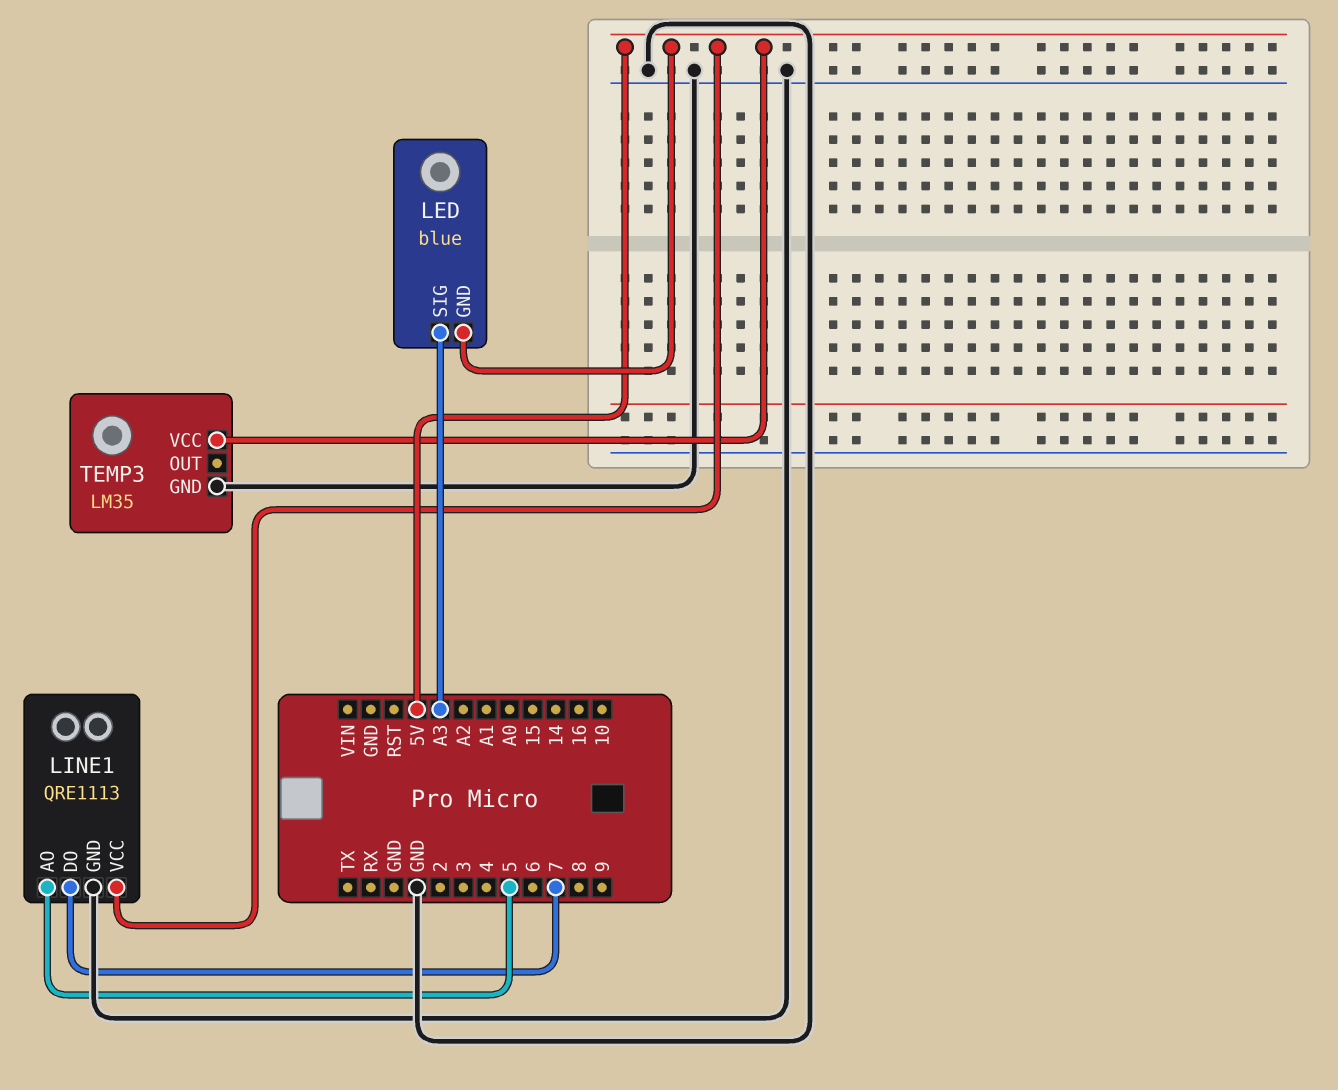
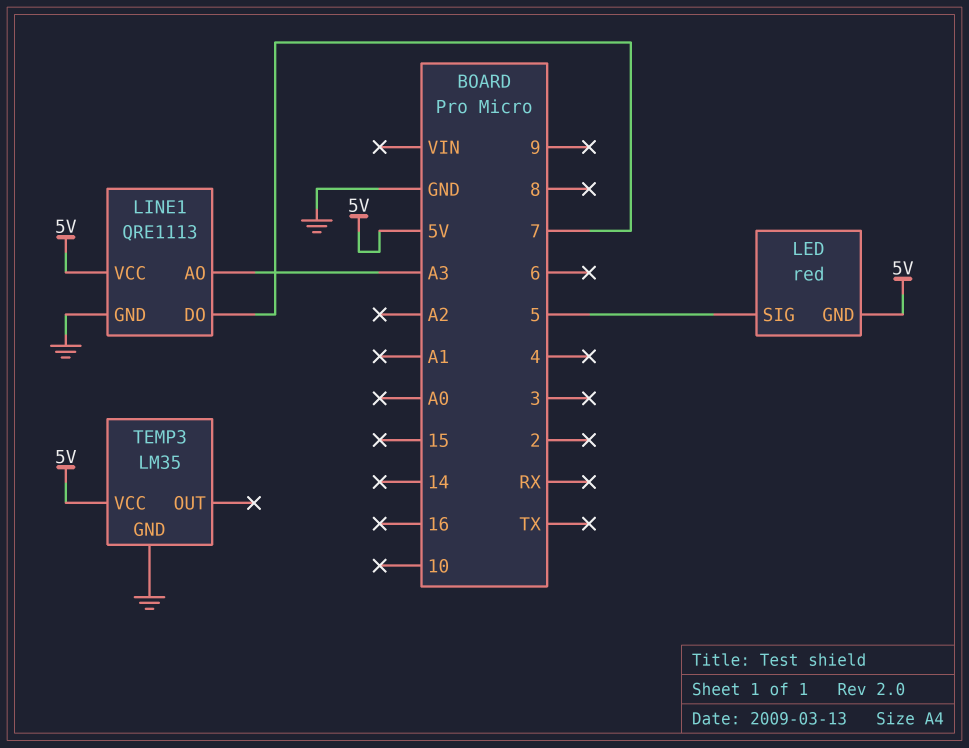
LED: blue -> red
LED pin SIG: A3 -> 5
LINE1 pin AO: 5 -> A3

